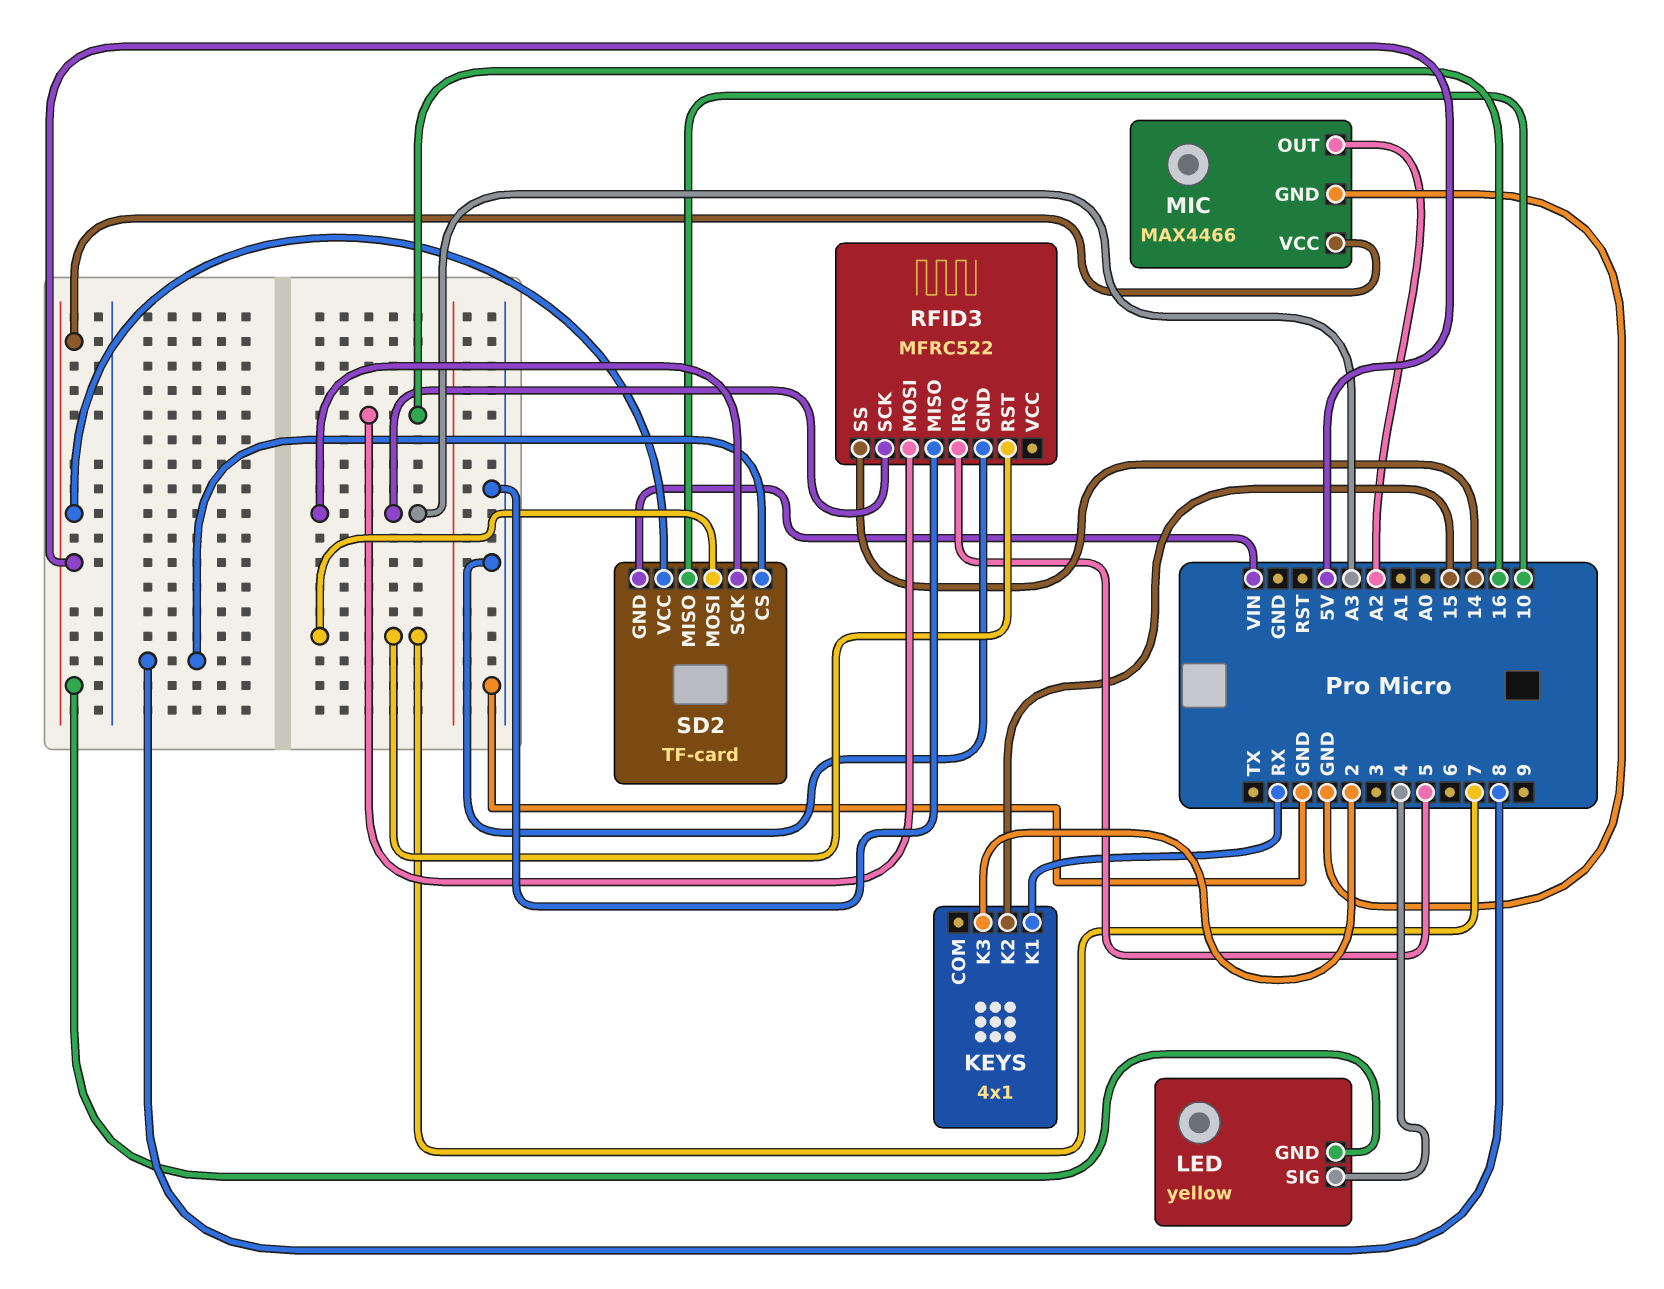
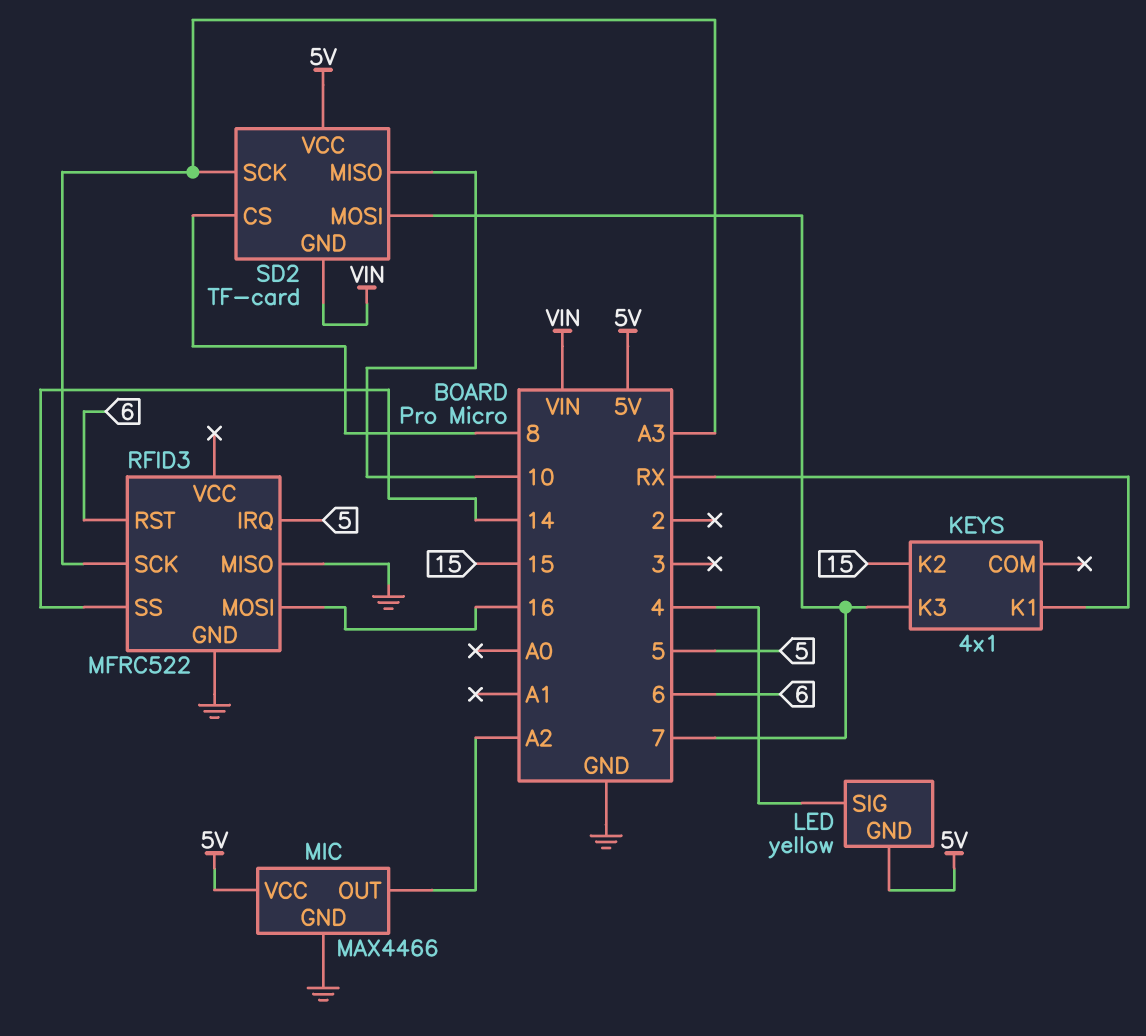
KEYS pin K3: 2 -> 7
RFID3 pin RST: 7 -> 6

